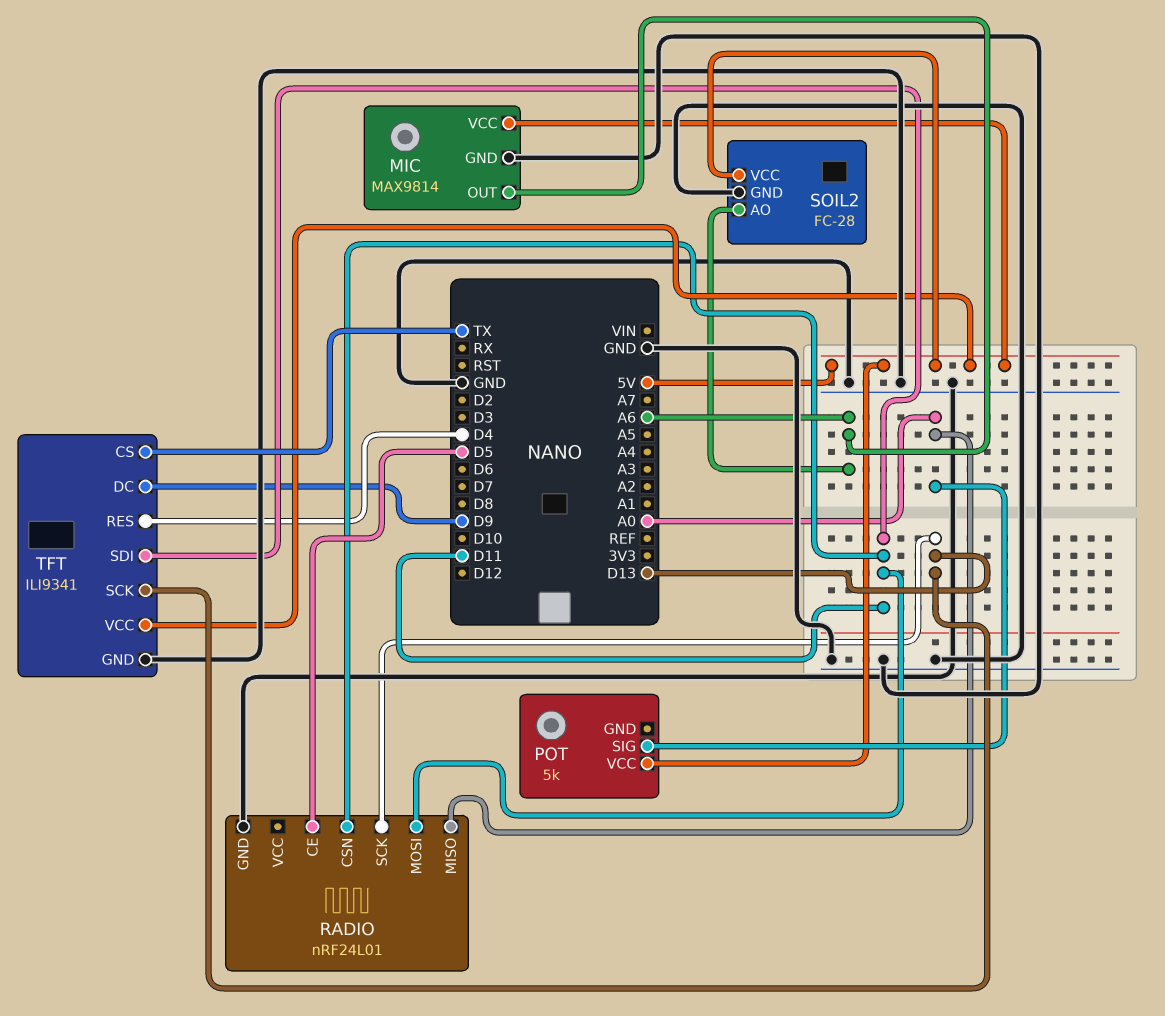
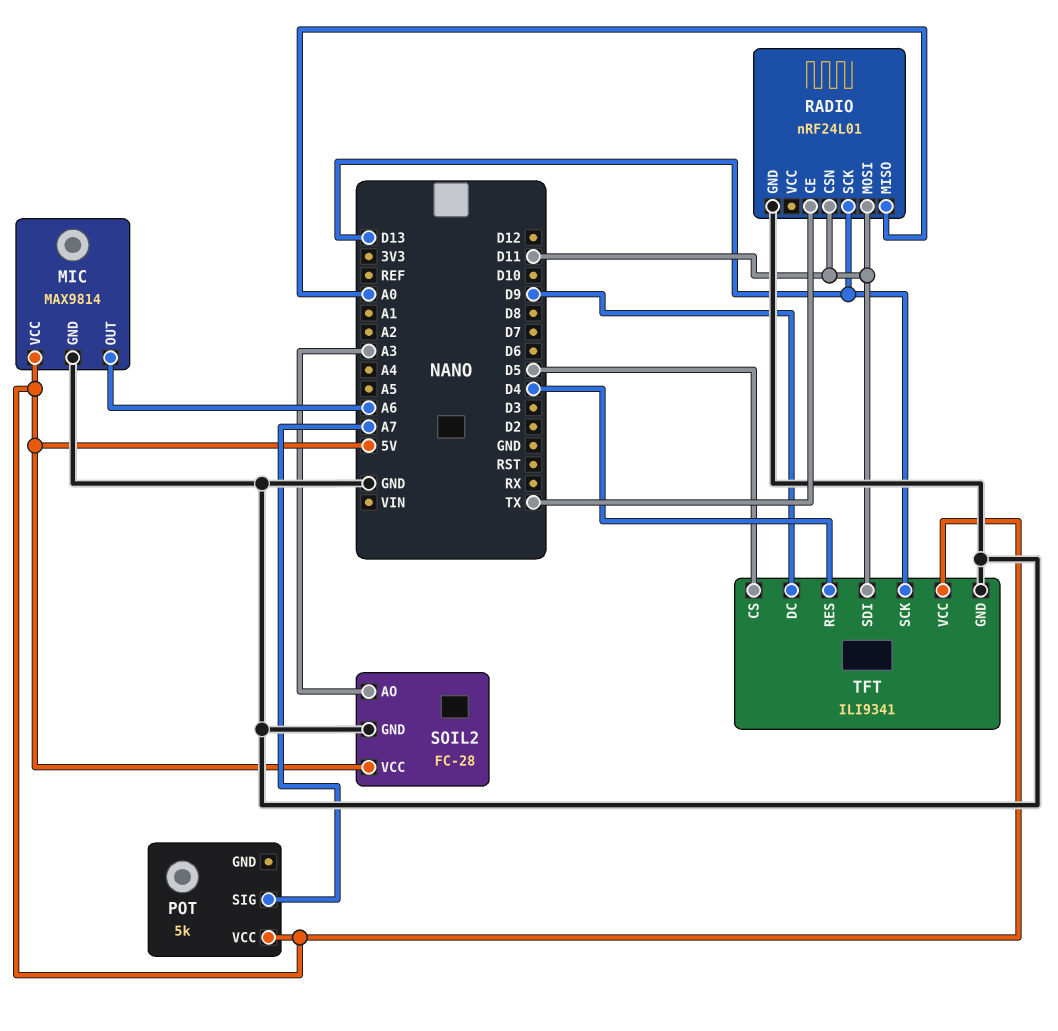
POT pin SIG: A0 -> A7
RADIO pin CE: D5 -> TX
SOIL2 pin AO: A6 -> A3
TFT pin CS: TX -> D5

